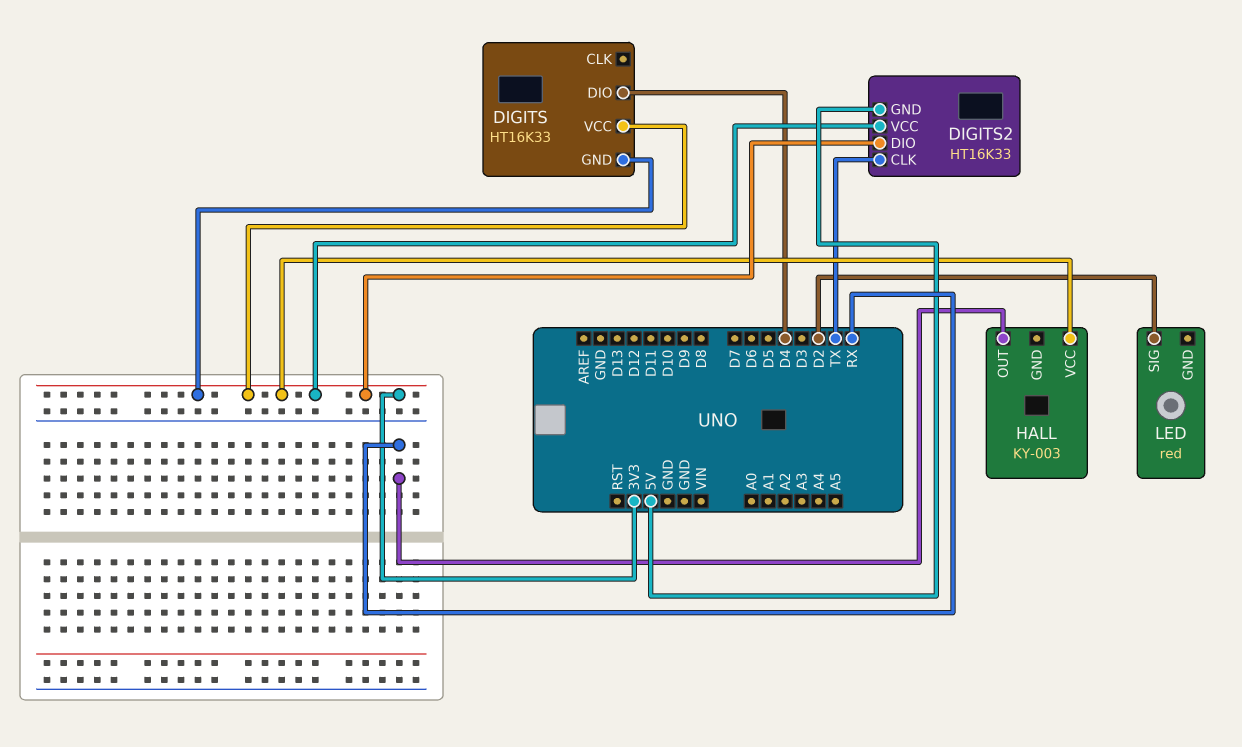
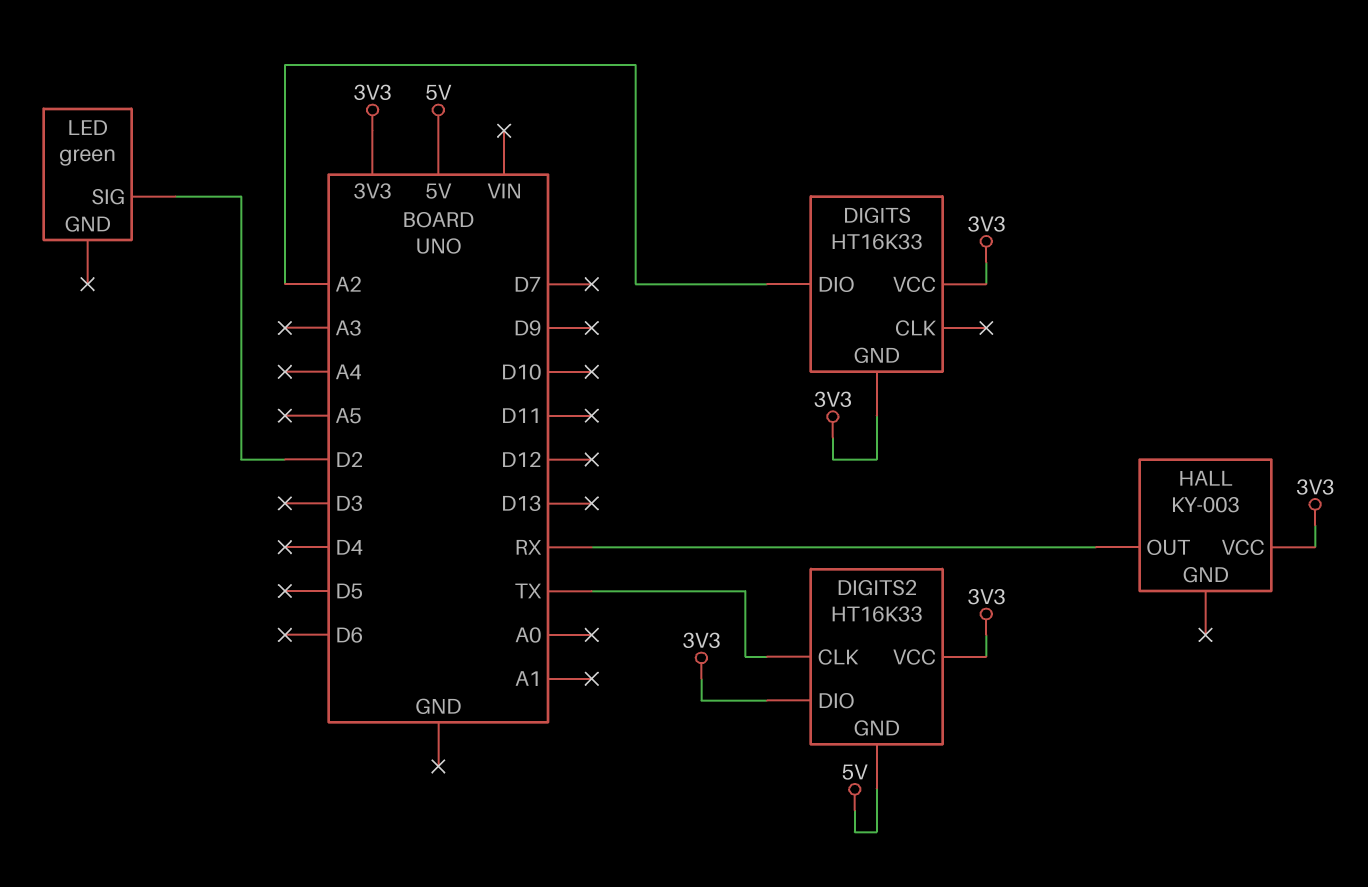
DIGITS pin DIO: D4 -> A2
LED: red -> green

